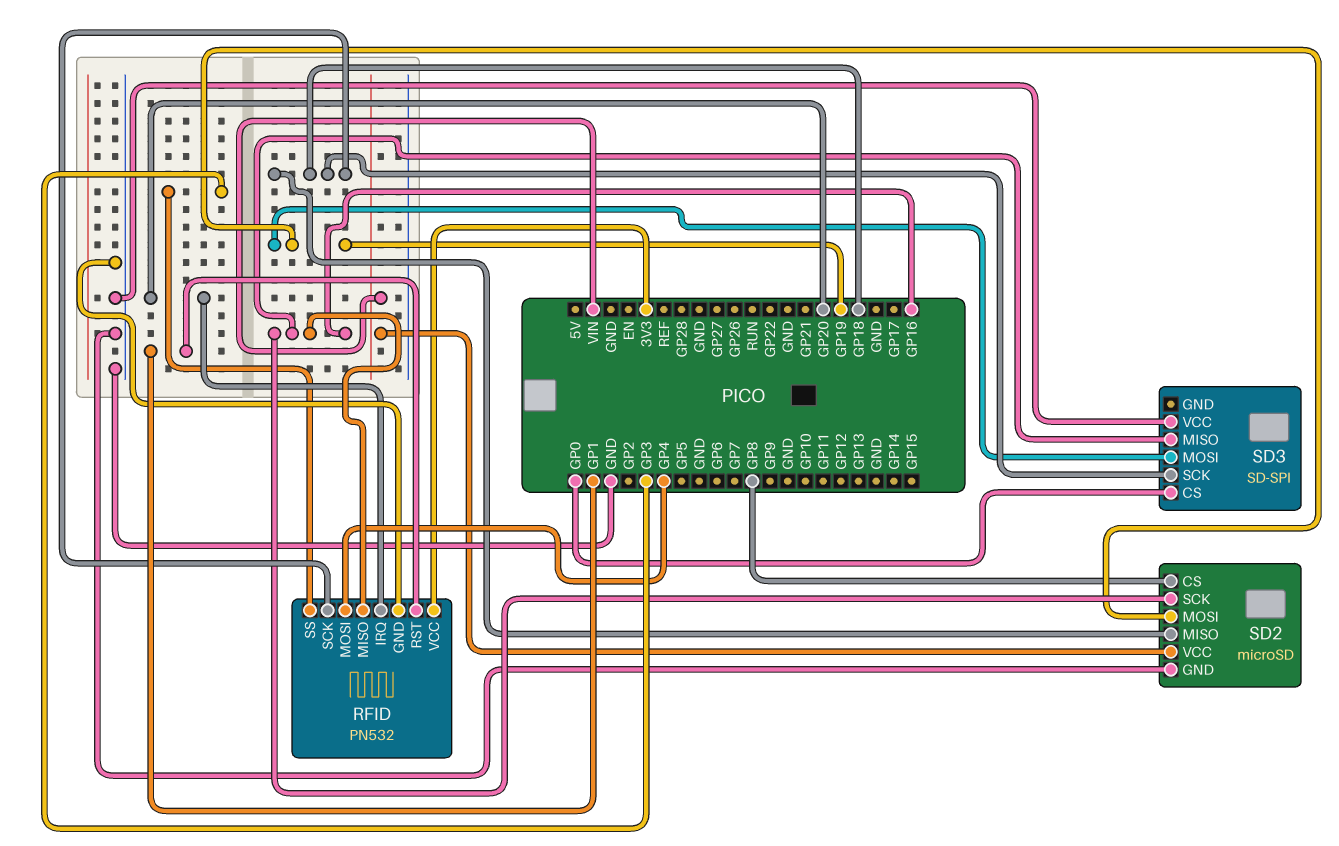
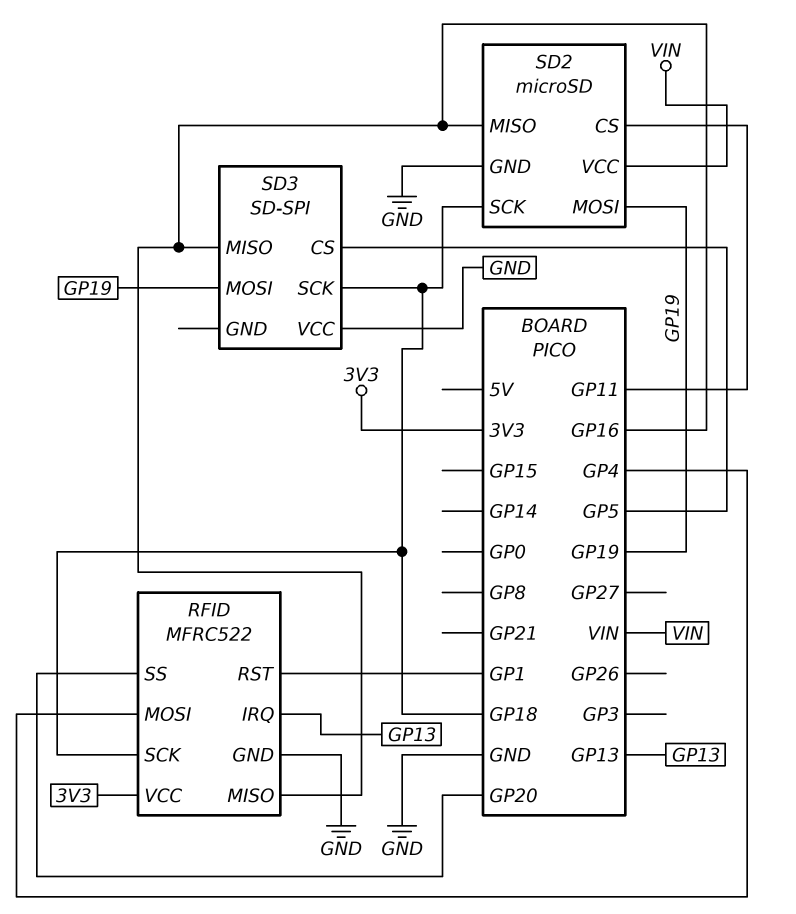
RFID: PN532 -> MFRC522
RFID pin IRQ: GP20 -> GP13
RFID pin SS: GP3 -> GP20
SD2 pin CS: GP8 -> GP11
SD2 pin MISO: GP18 -> GP16
SD2 pin SCK: GP16 -> GP18
SD3 pin CS: GP0 -> GP5

